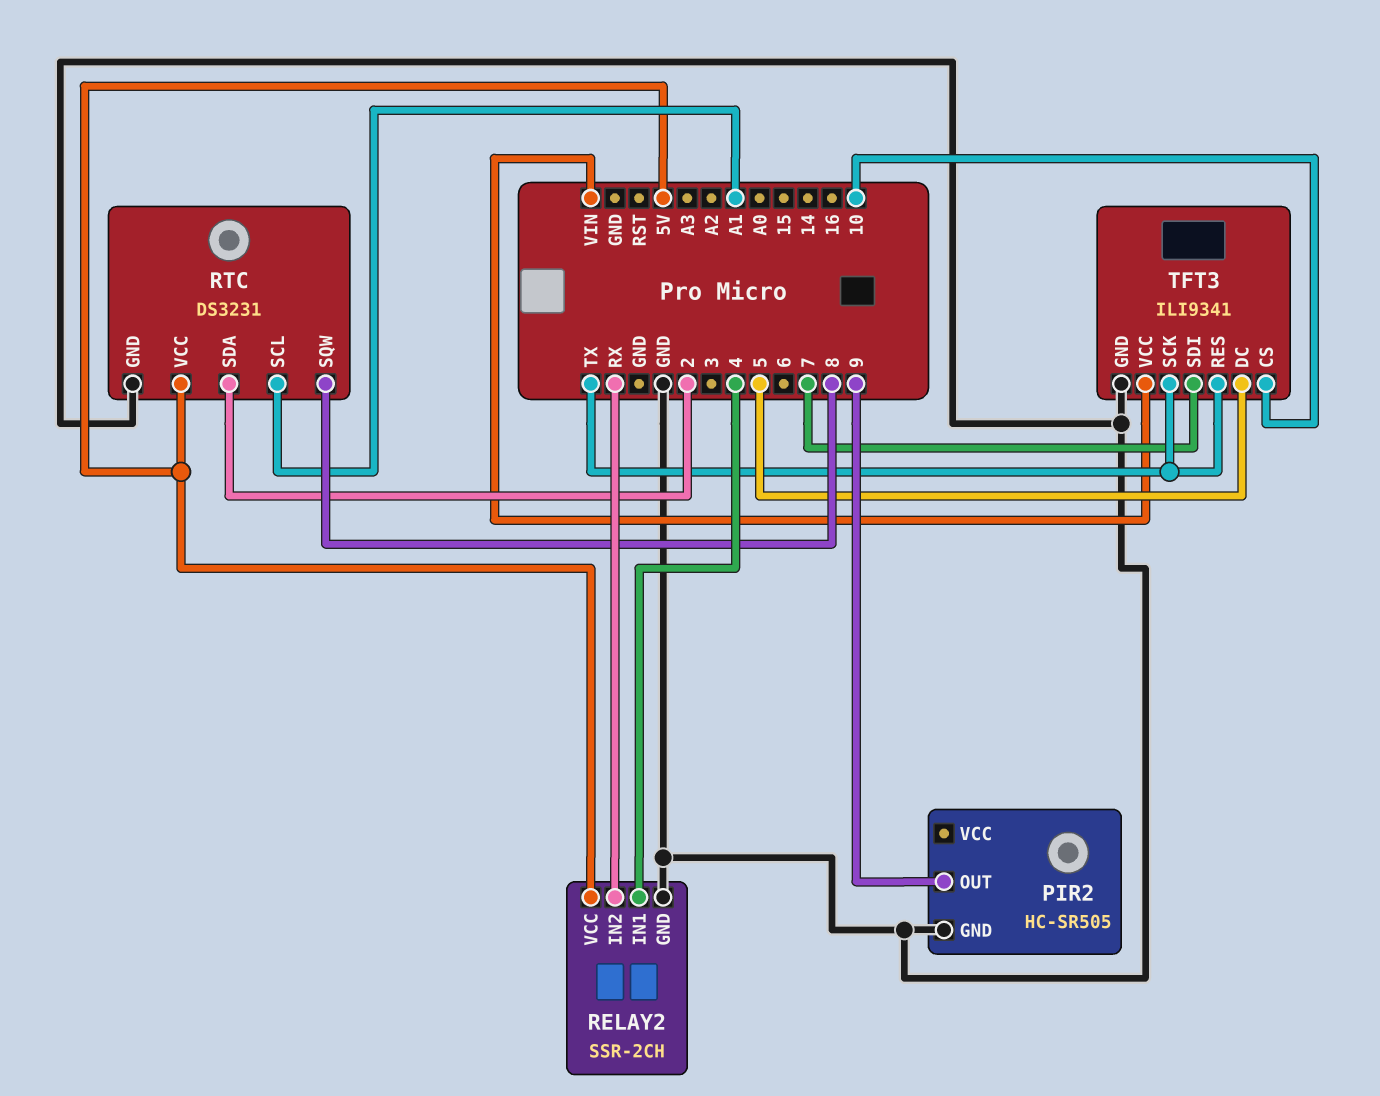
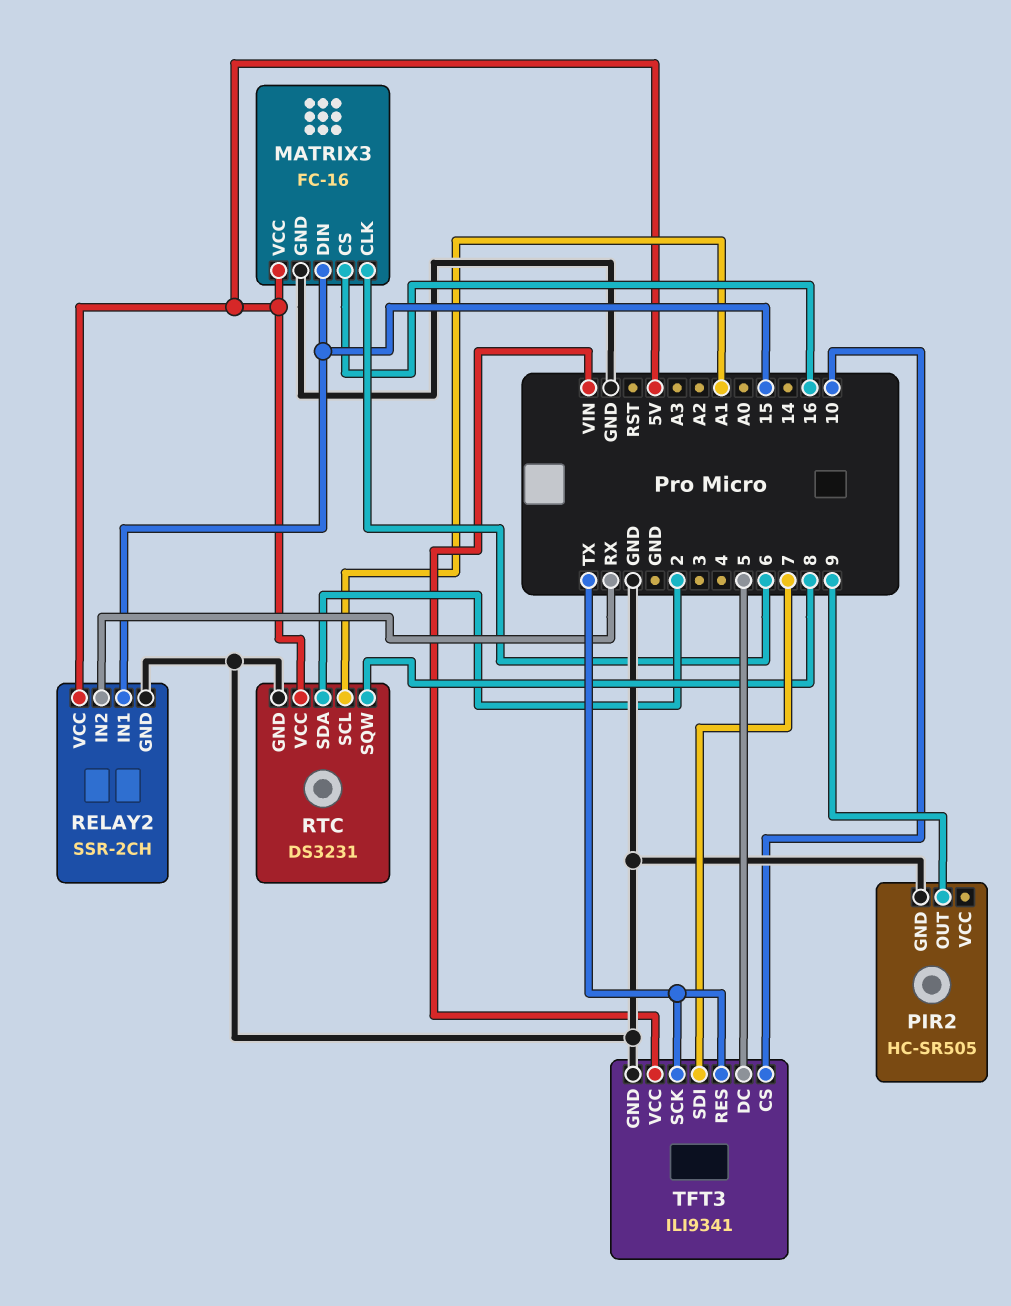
MATRIX3: none -> FC-16
MATRIX3 pin CLK: none -> 6
MATRIX3 pin CS: none -> 16
MATRIX3 pin DIN: none -> 15
MATRIX3 pin GND: none -> GND
MATRIX3 pin VCC: none -> 5V
RELAY2 pin IN1: 4 -> 15

